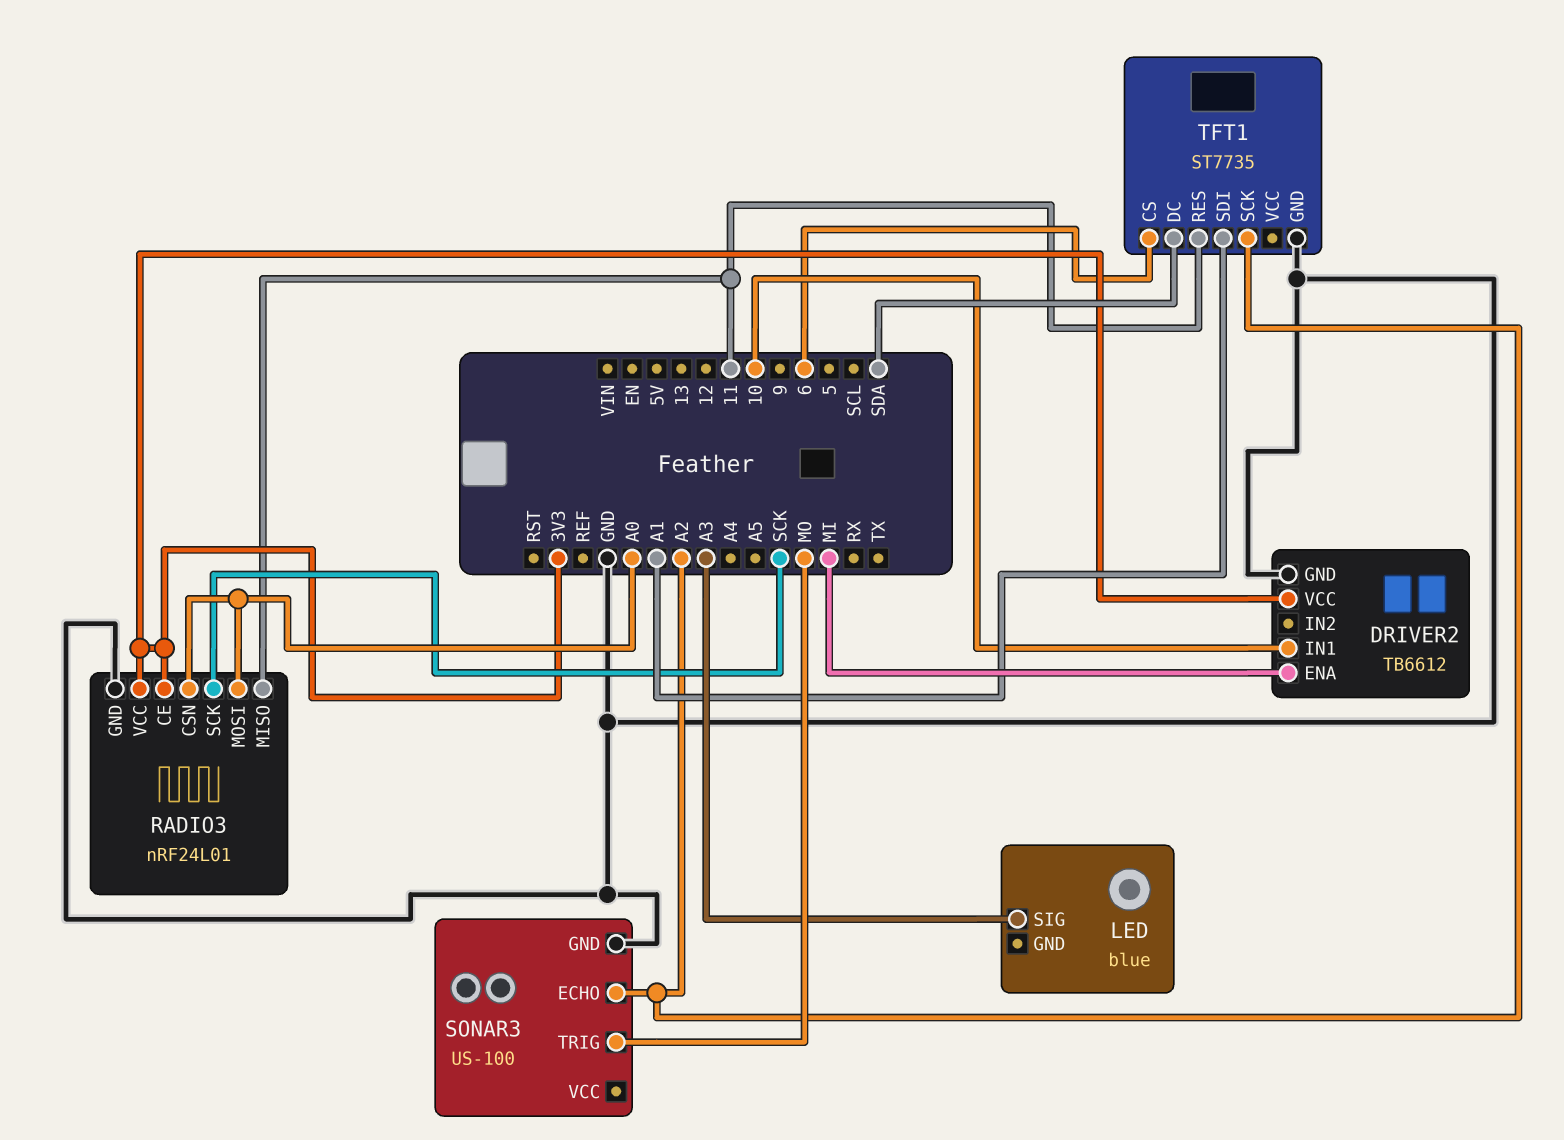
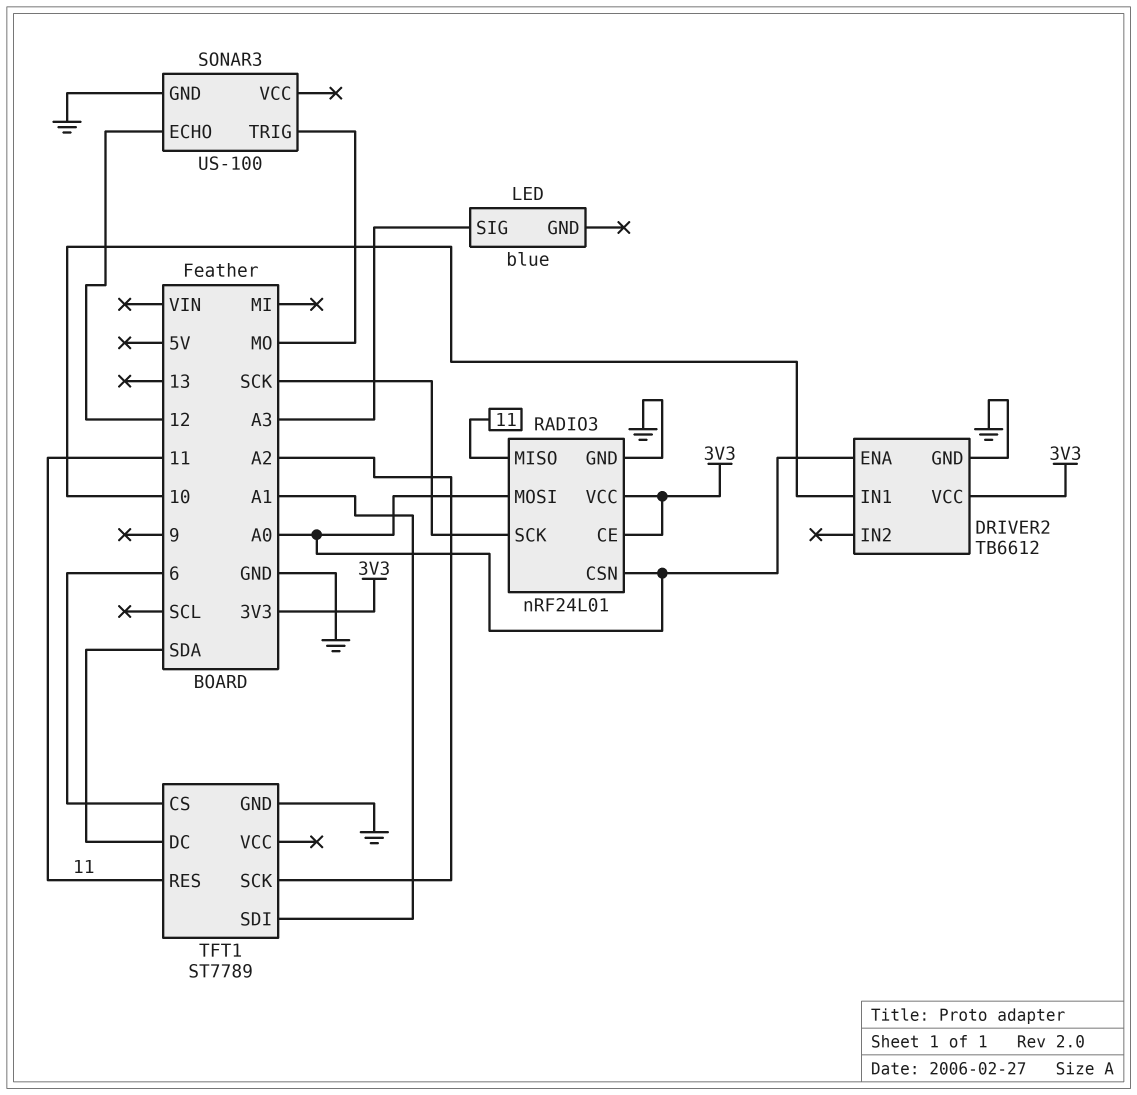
DRIVER2 pin ENA: MI -> A0
SONAR3 pin ECHO: A2 -> 12
TFT1: ST7735 -> ST7789

